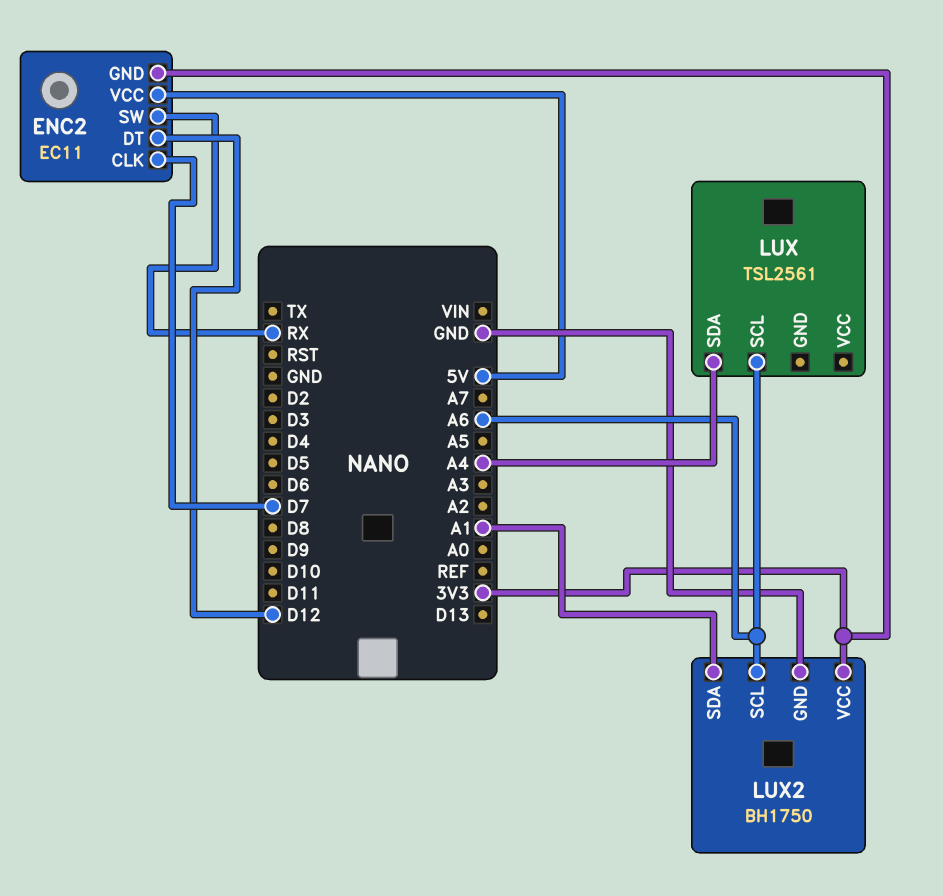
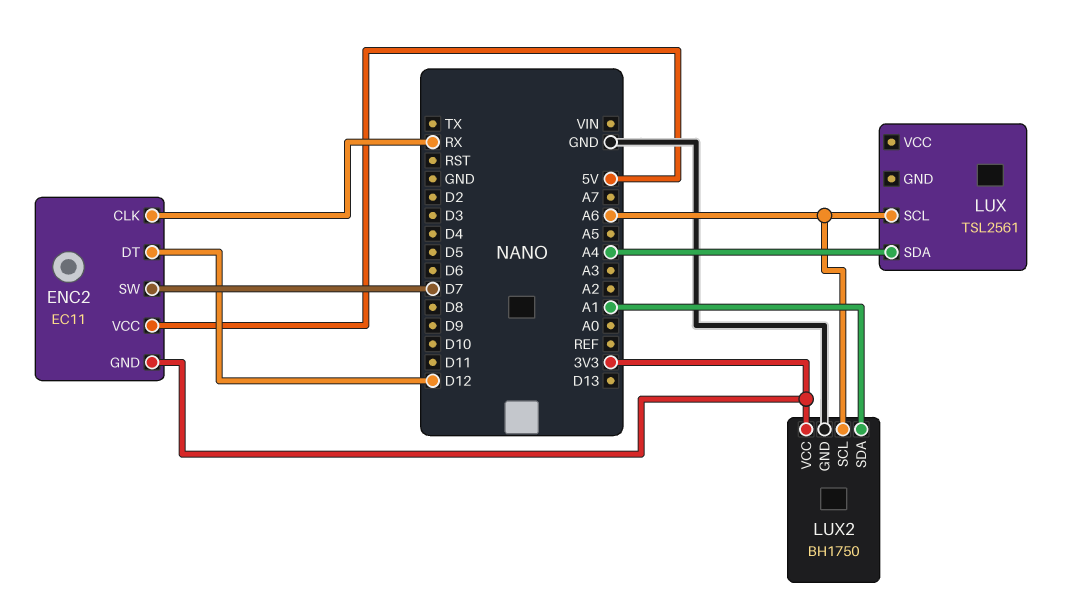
ENC2 pin CLK: D7 -> RX
ENC2 pin SW: RX -> D7

